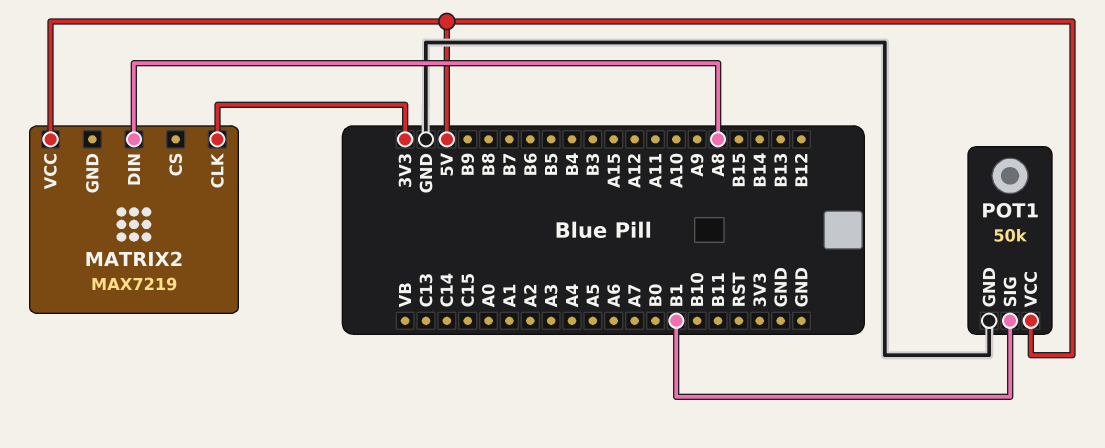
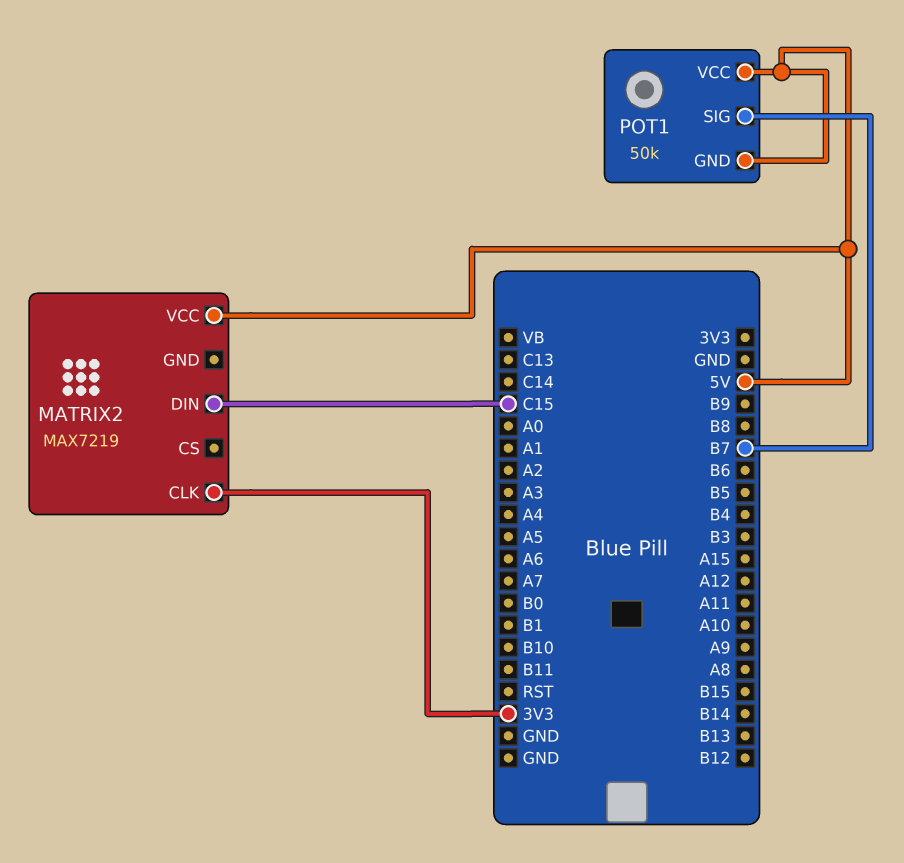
MATRIX2 pin DIN: A8 -> C15
POT1 pin GND: GND -> 5V
POT1 pin SIG: B1 -> B7

